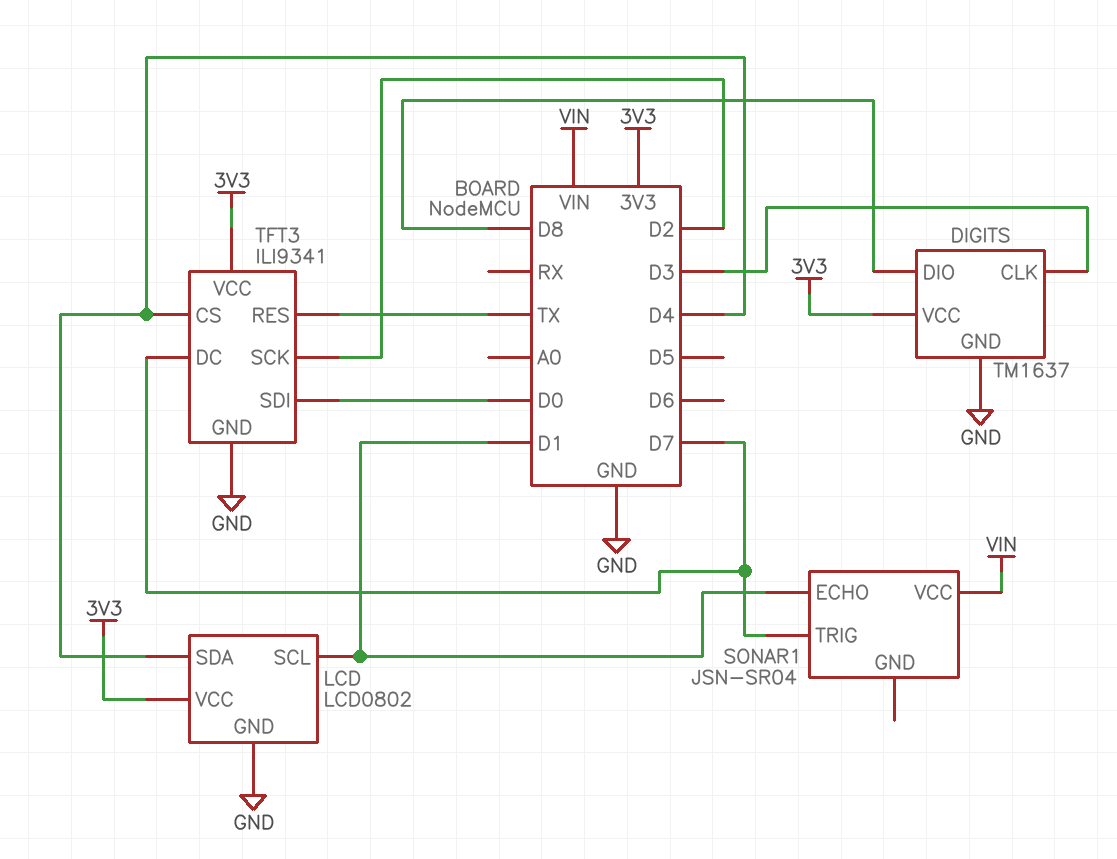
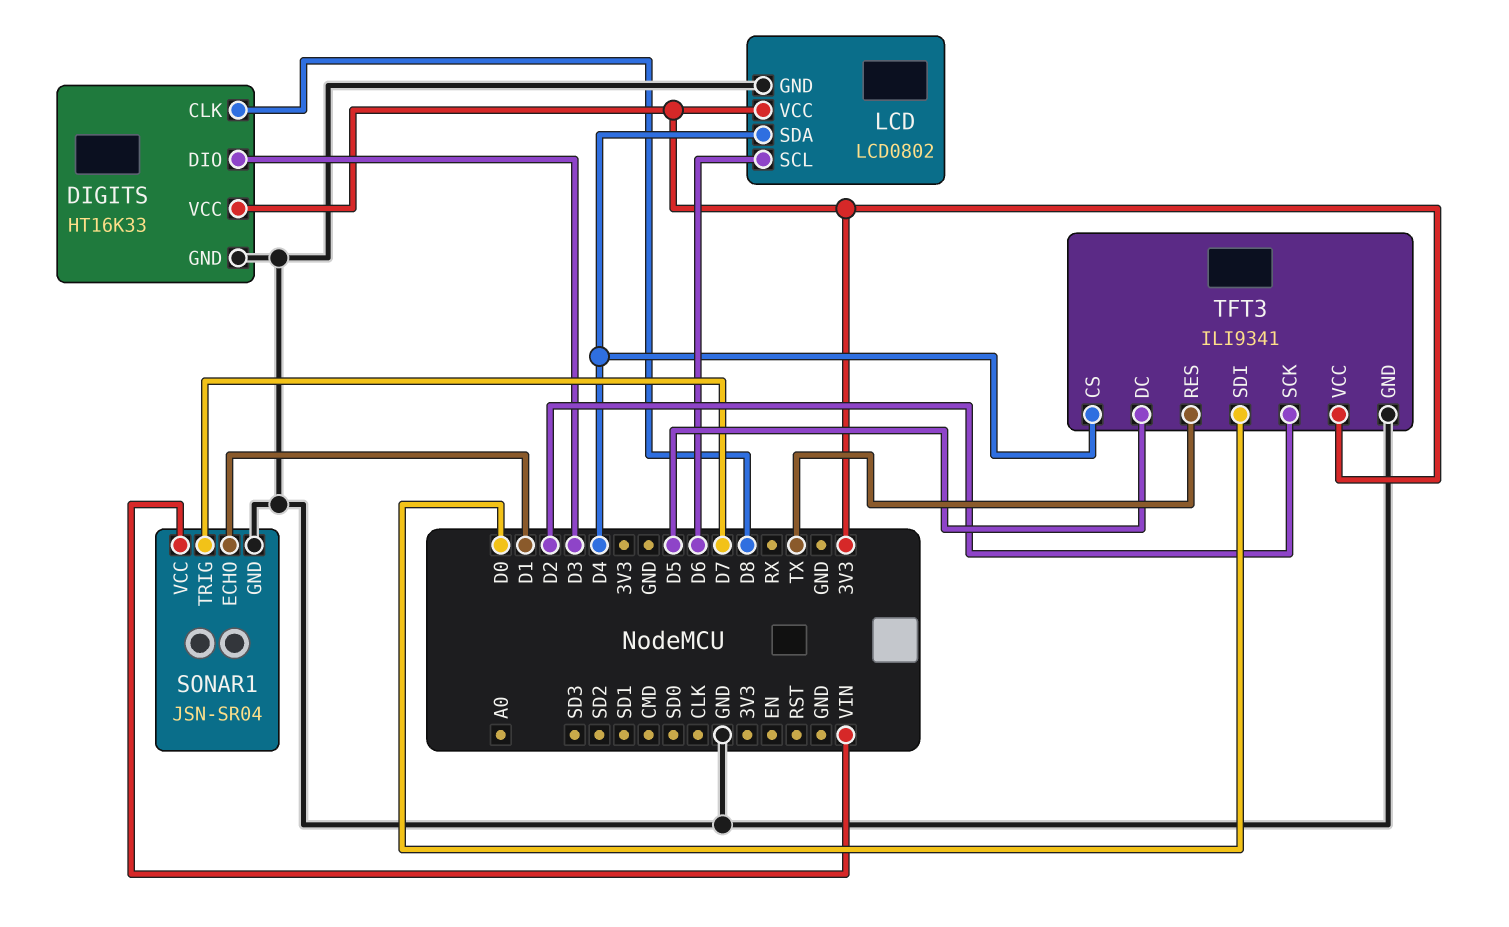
DIGITS: TM1637 -> HT16K33
DIGITS pin CLK: D3 -> D8
DIGITS pin DIO: D8 -> D3
LCD pin SCL: D1 -> D6
SONAR1 pin GND: none -> GND
TFT3 pin DC: D7 -> D5

